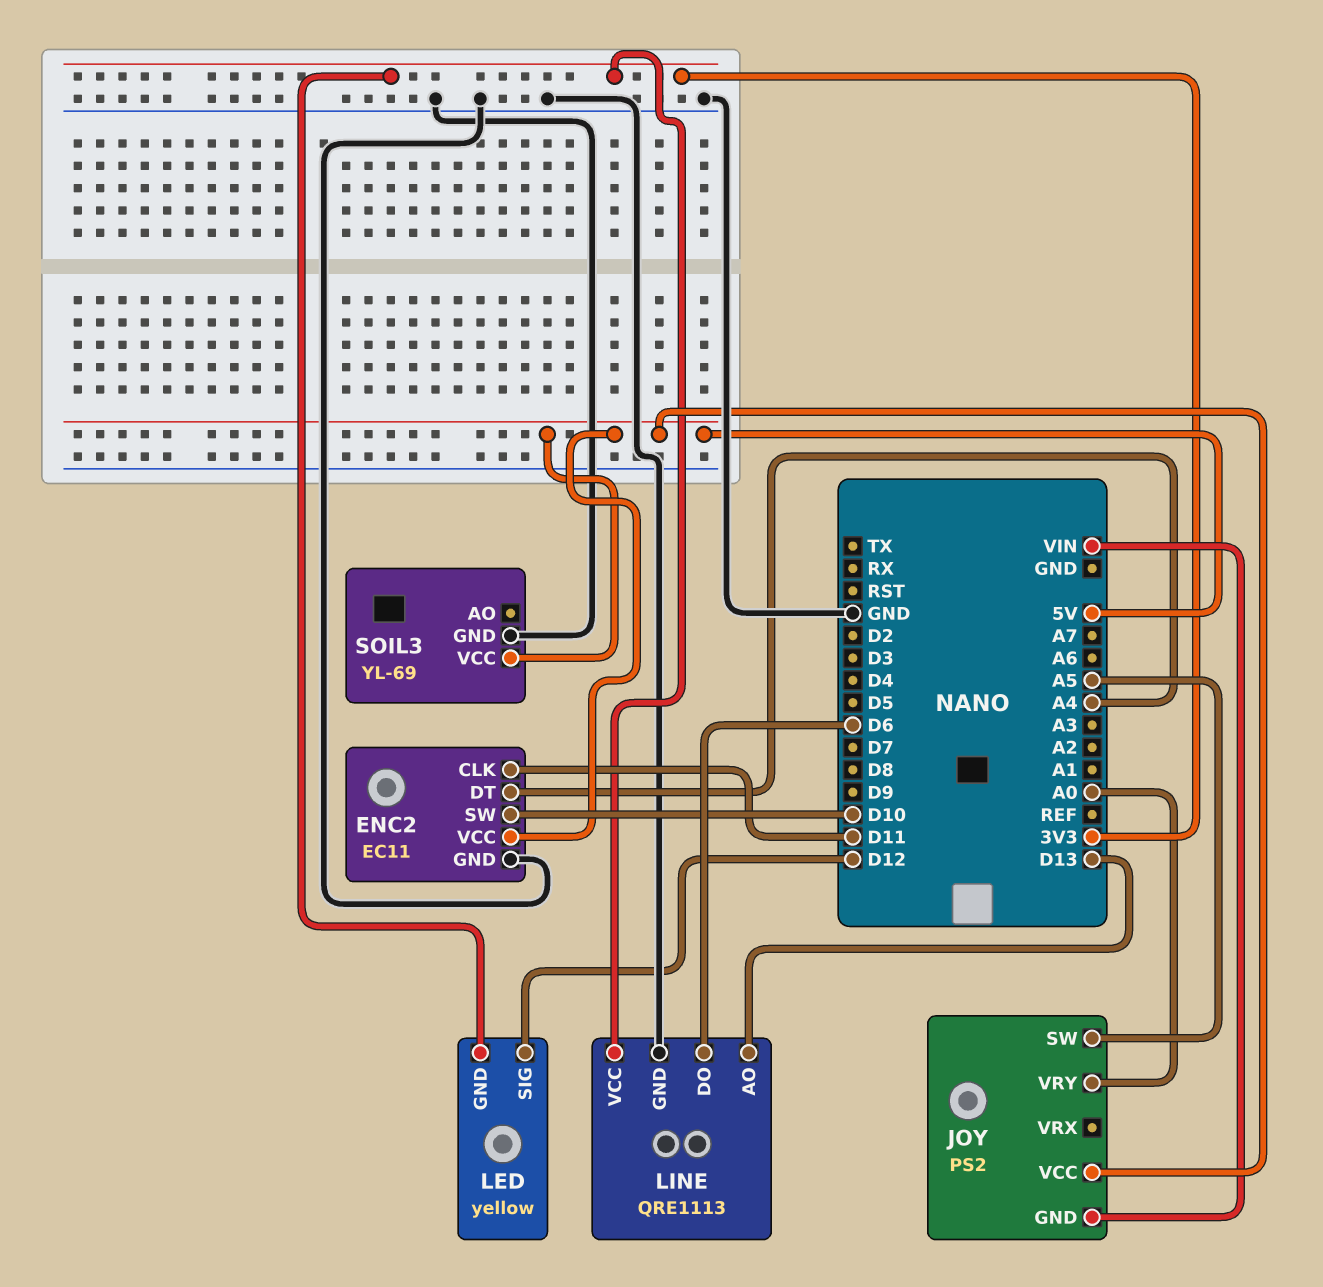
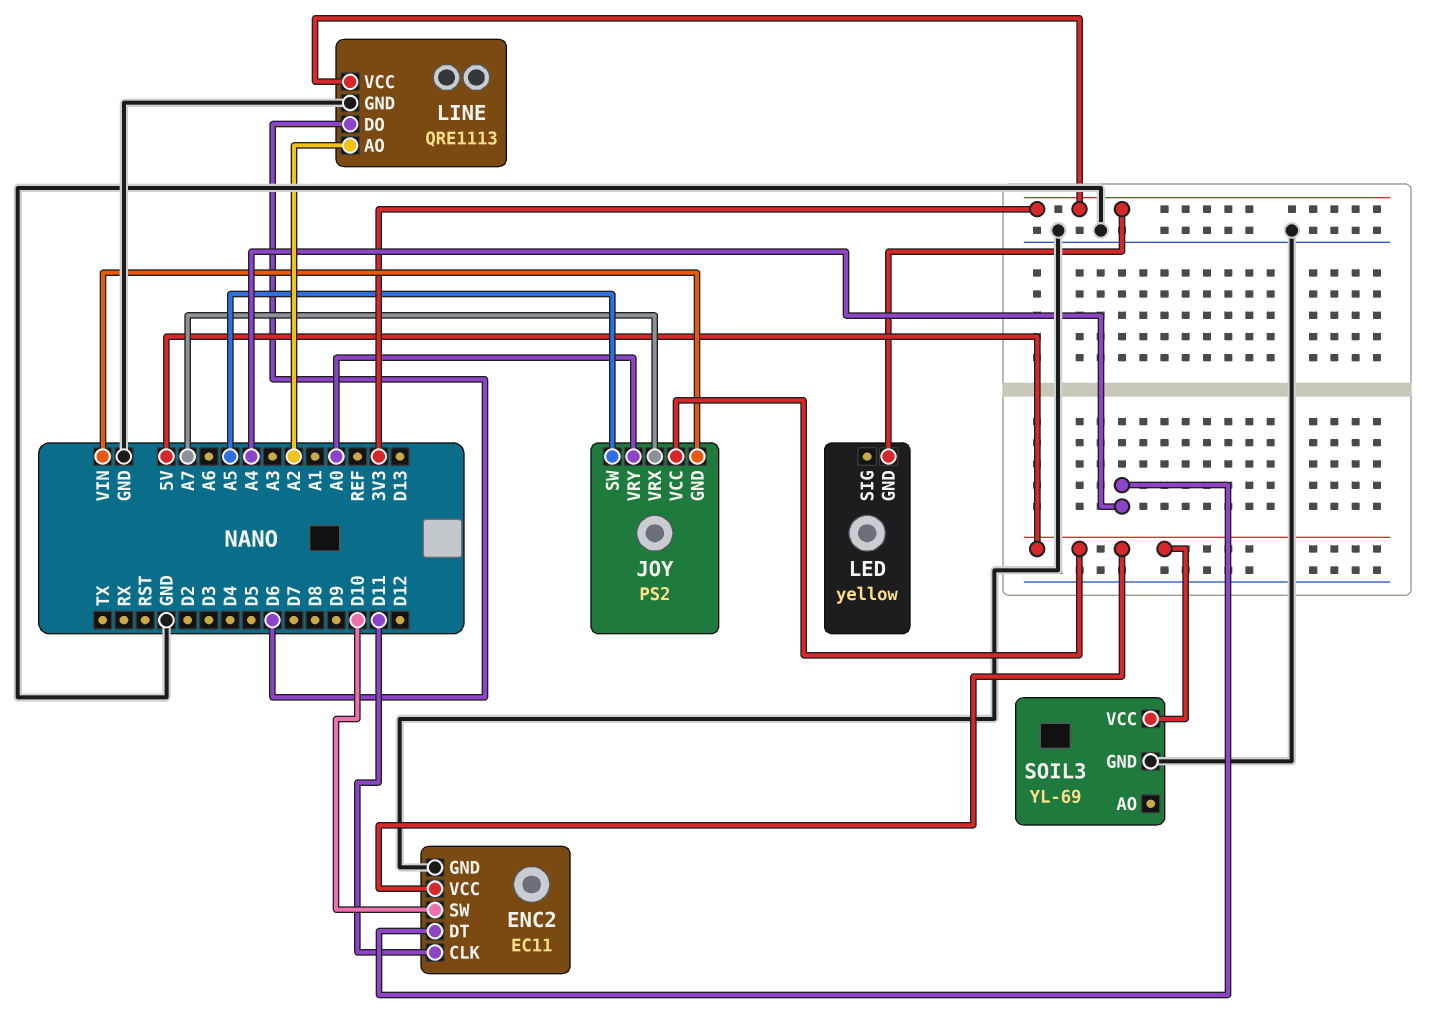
JOY pin VRX: none -> A7
LED pin SIG: D12 -> none
LINE pin AO: D13 -> A2

